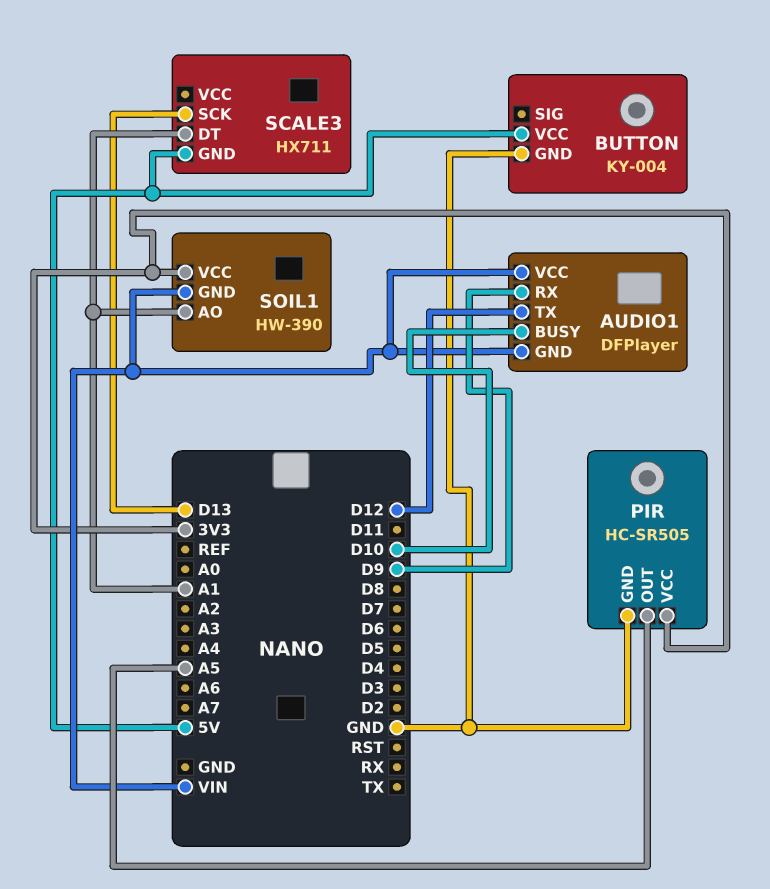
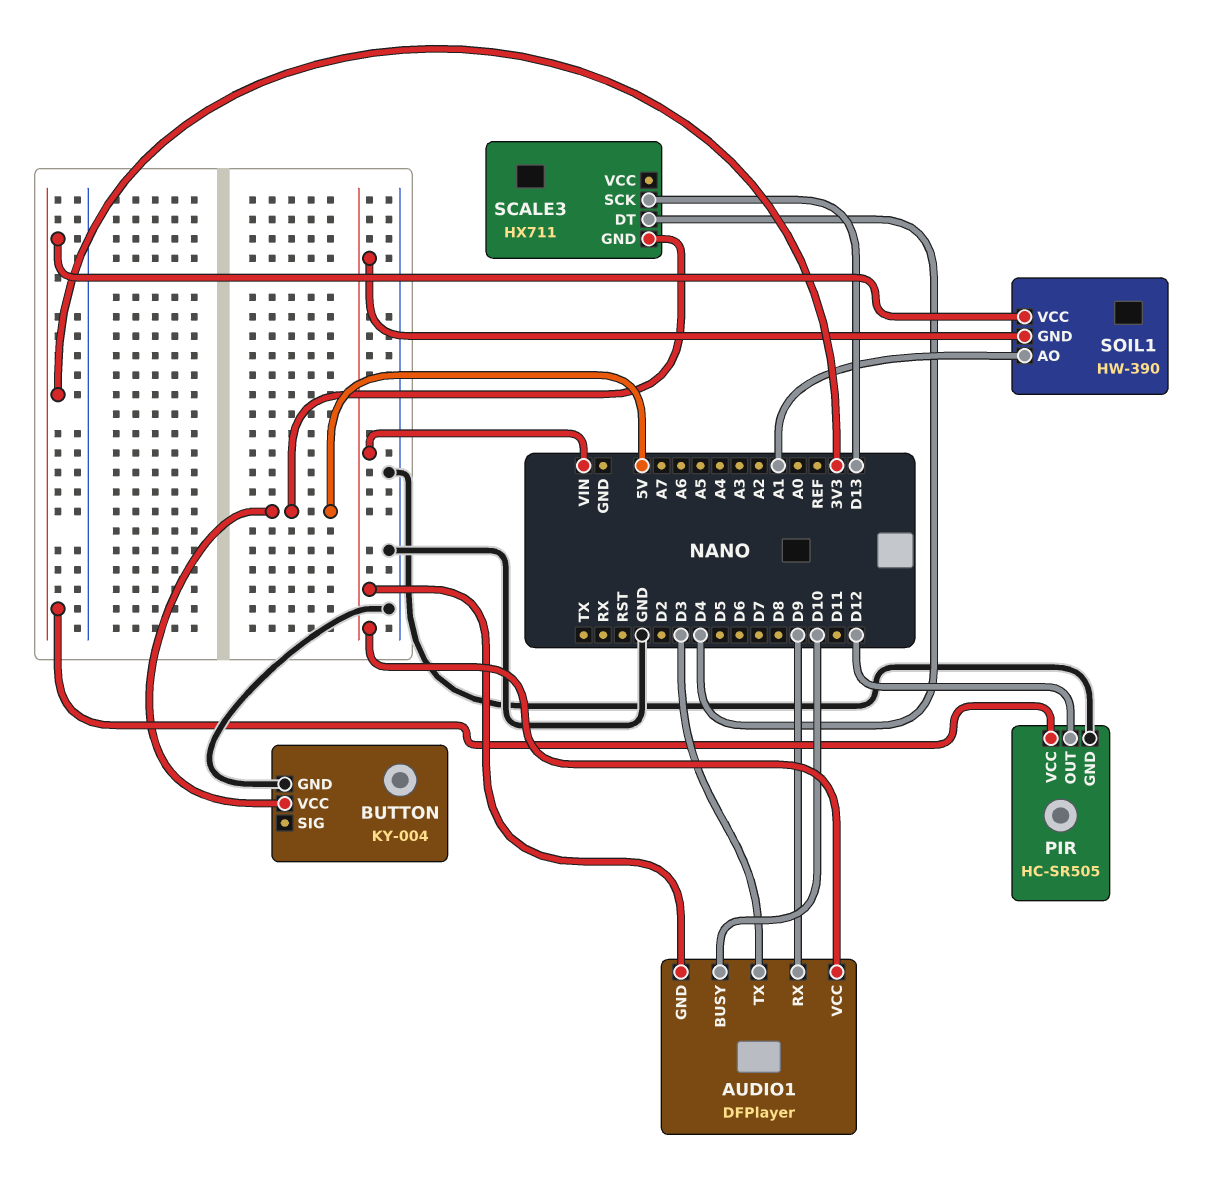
AUDIO1 pin TX: D12 -> D3
PIR pin OUT: A5 -> D12
SCALE3 pin DT: A1 -> D4

